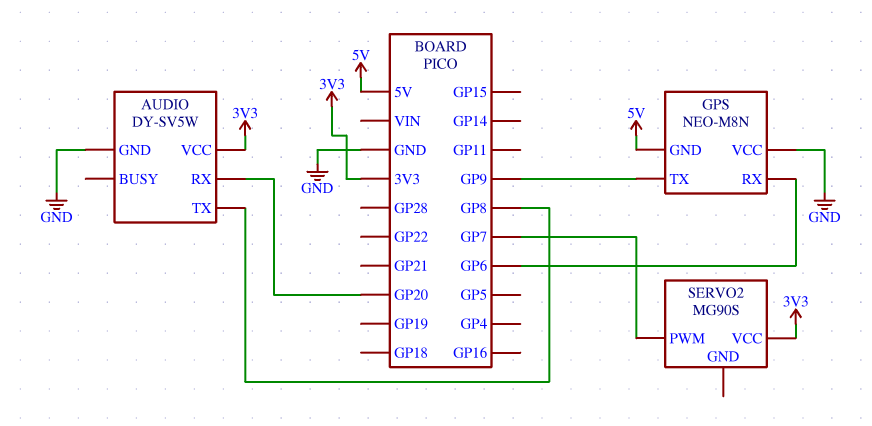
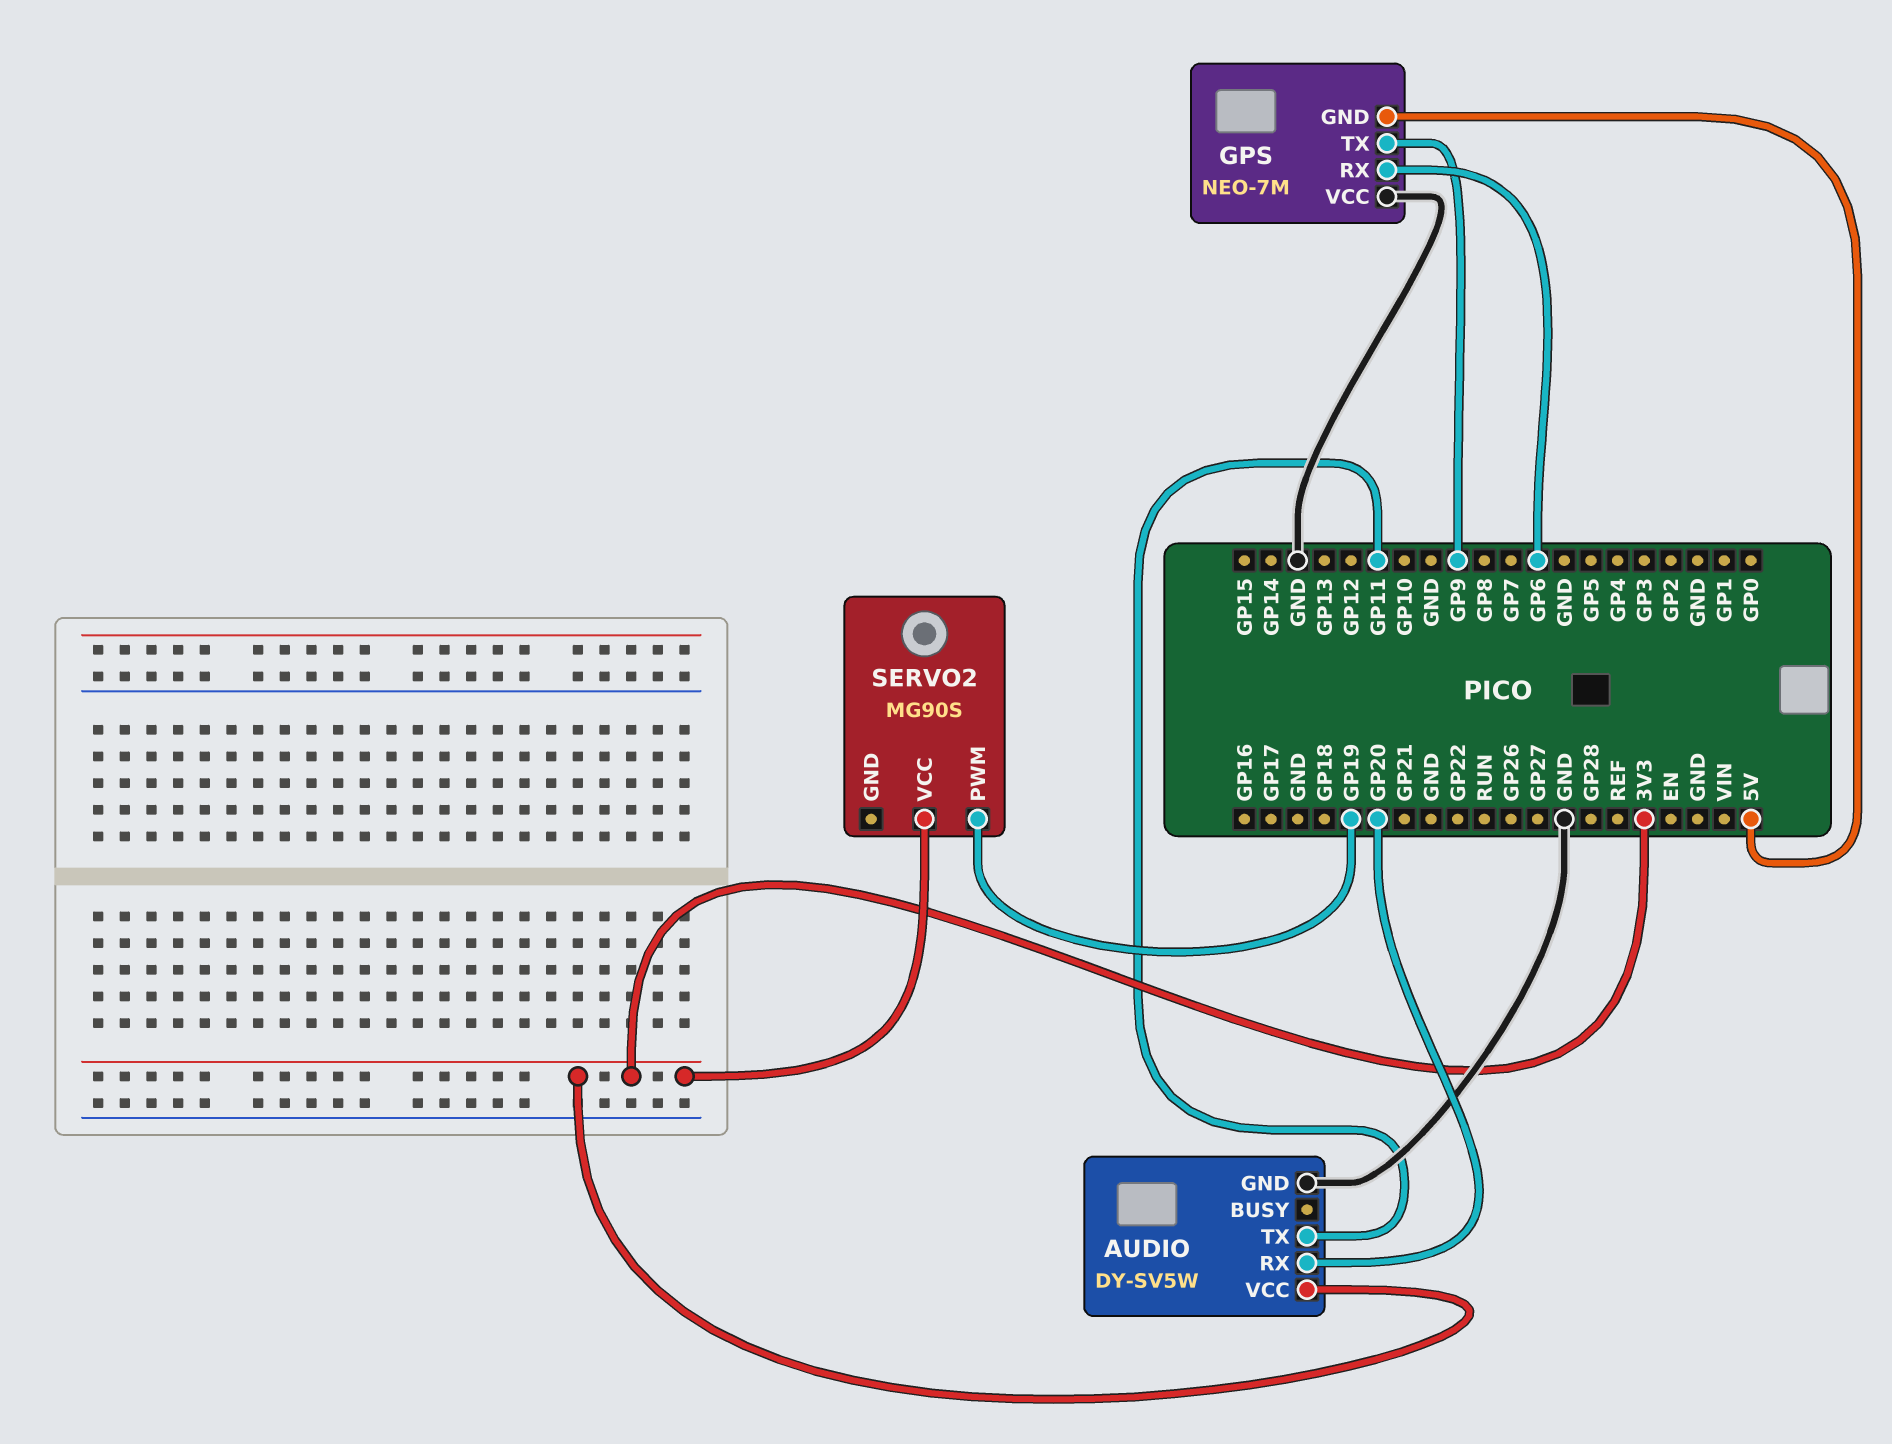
AUDIO pin TX: GP8 -> GP11
GPS: NEO-M8N -> NEO-7M
SERVO2 pin PWM: GP7 -> GP19

